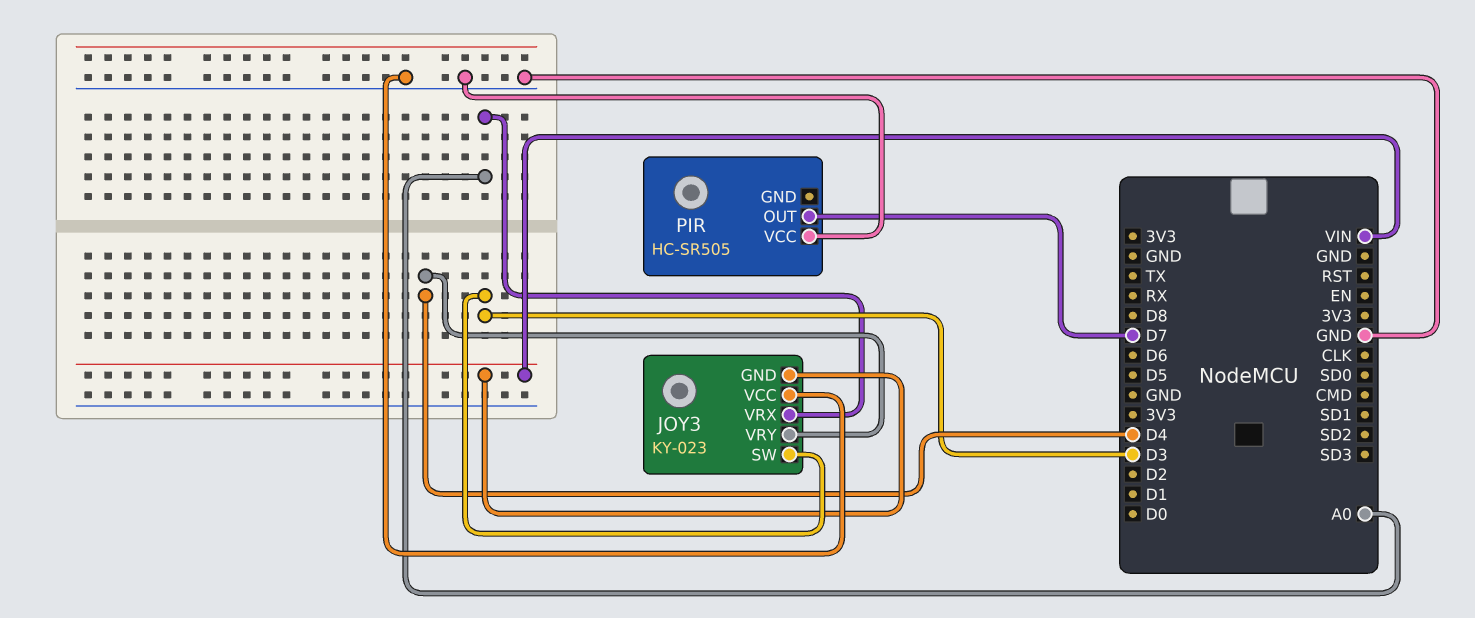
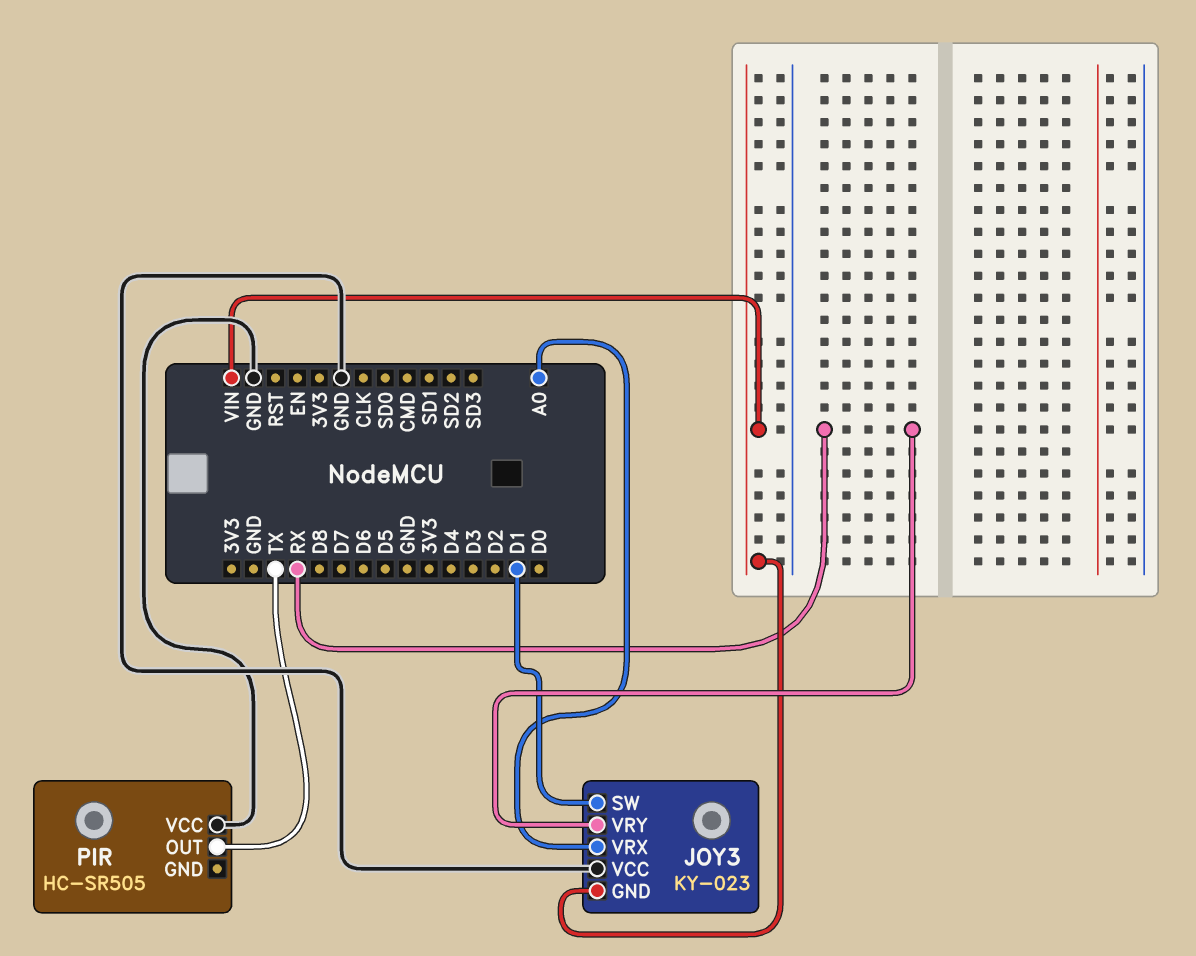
JOY3 pin SW: D3 -> D1
JOY3 pin VRY: D4 -> RX
PIR pin OUT: D7 -> TX

